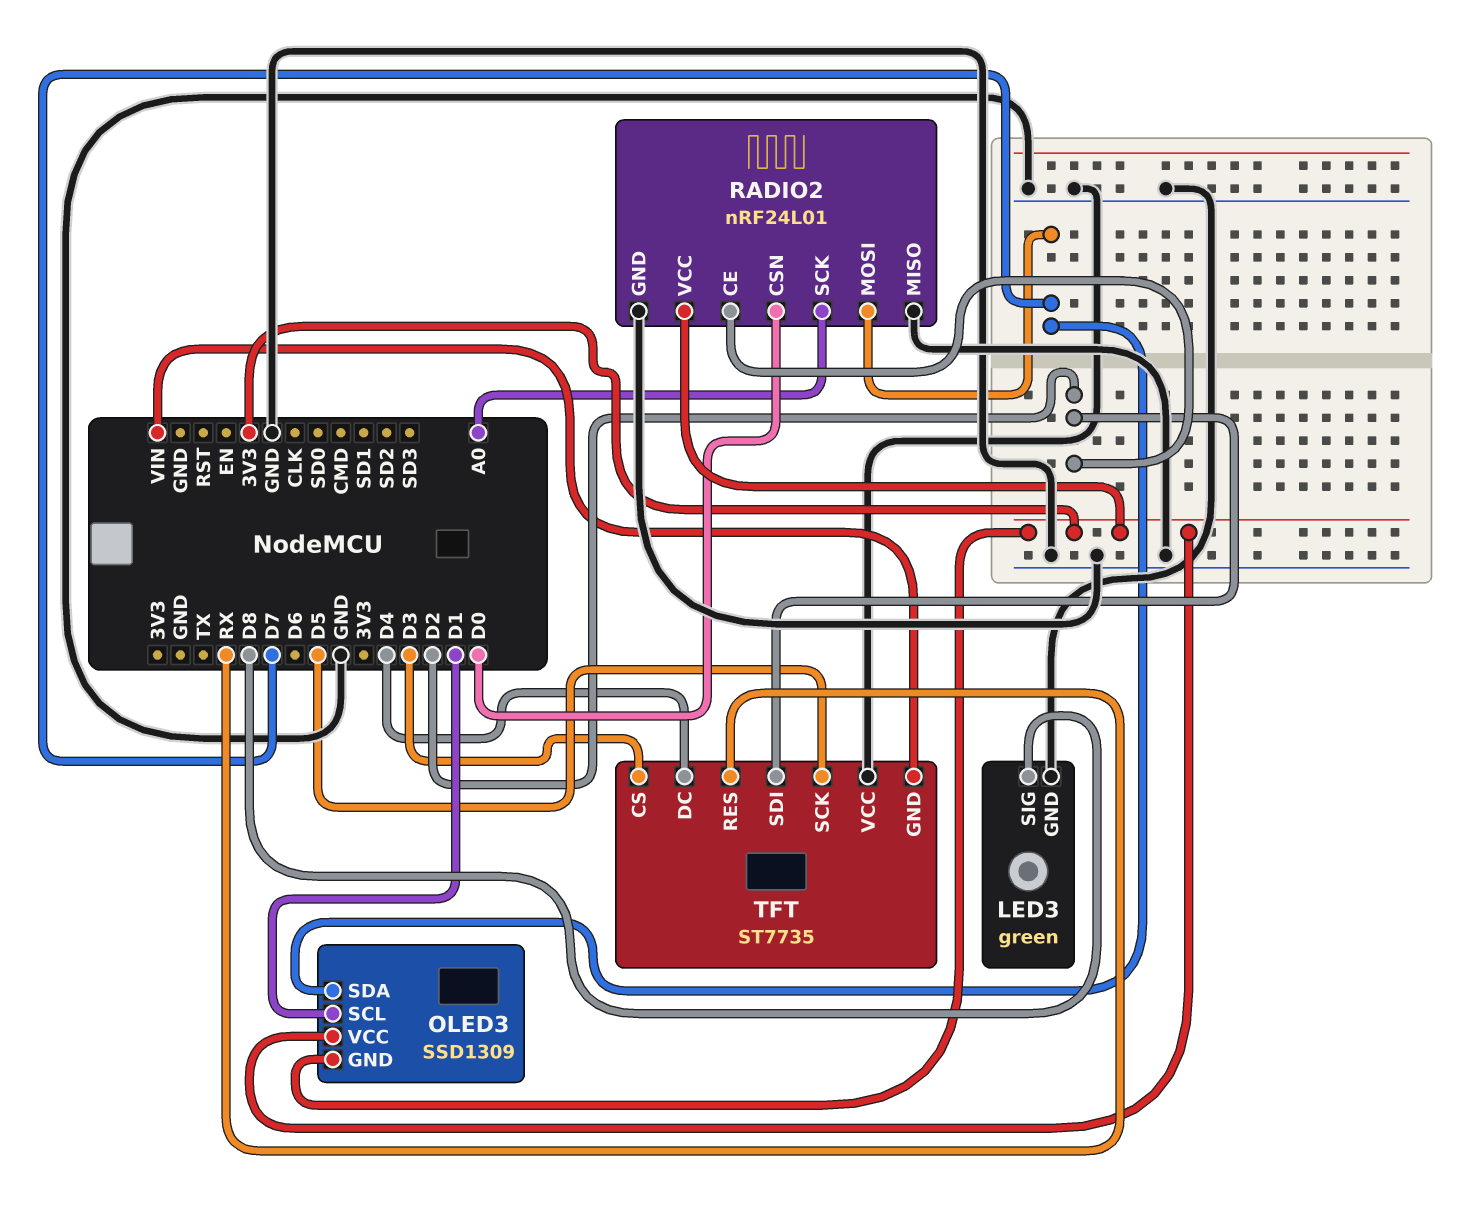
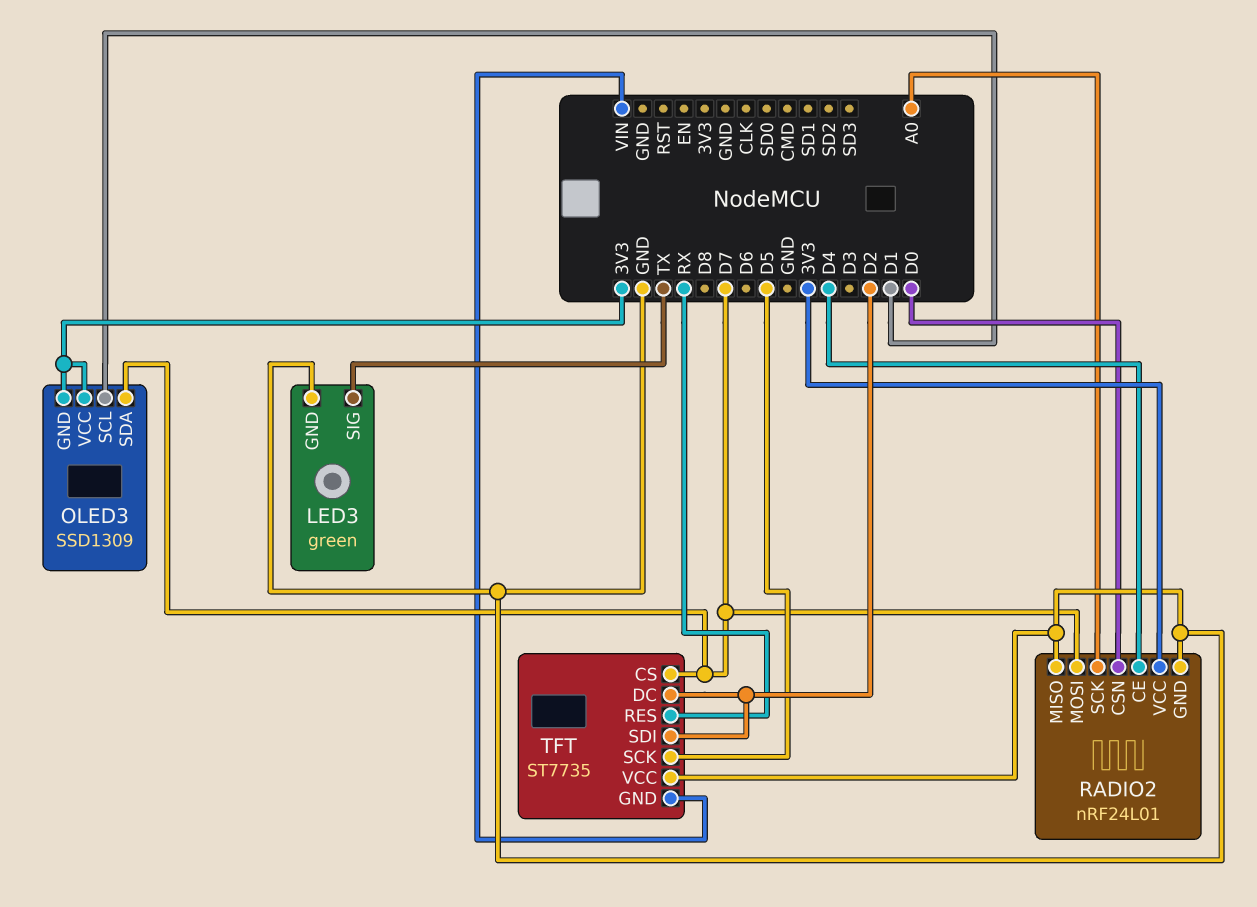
LED3 pin SIG: D8 -> TX
RADIO2 pin CE: D2 -> D4
TFT pin CS: D3 -> D7
TFT pin DC: D4 -> D2

